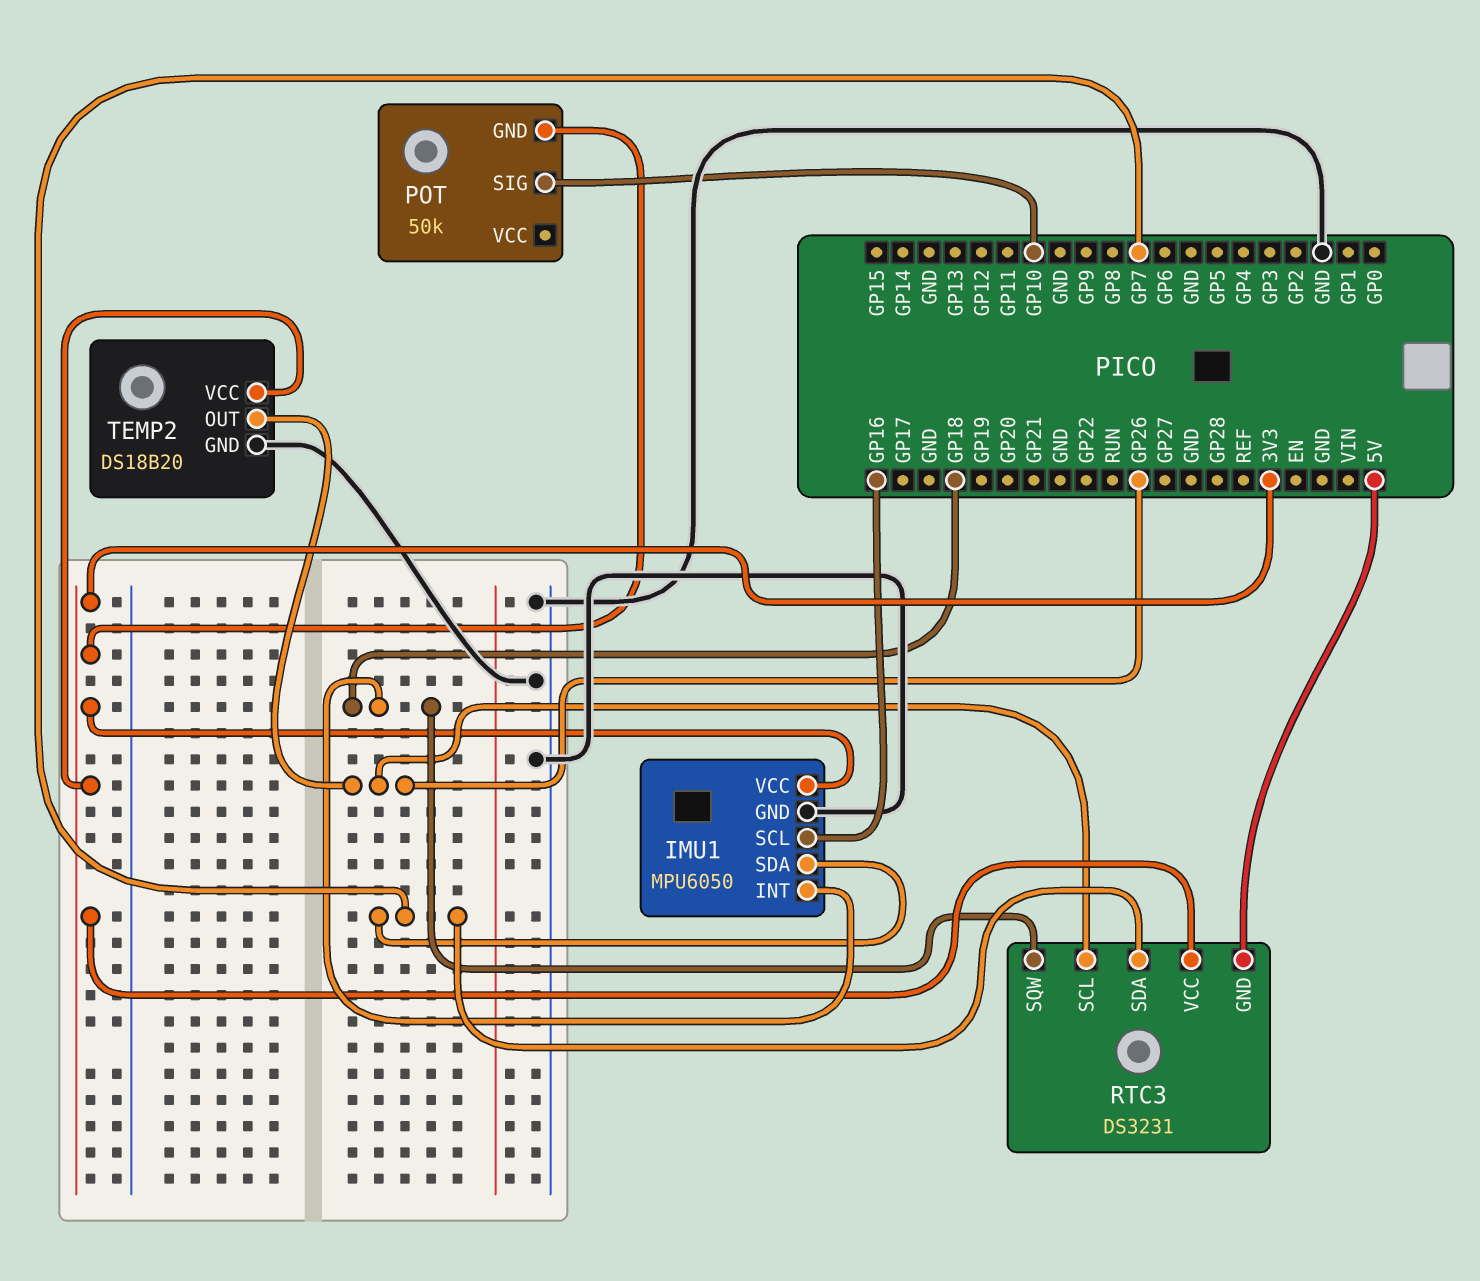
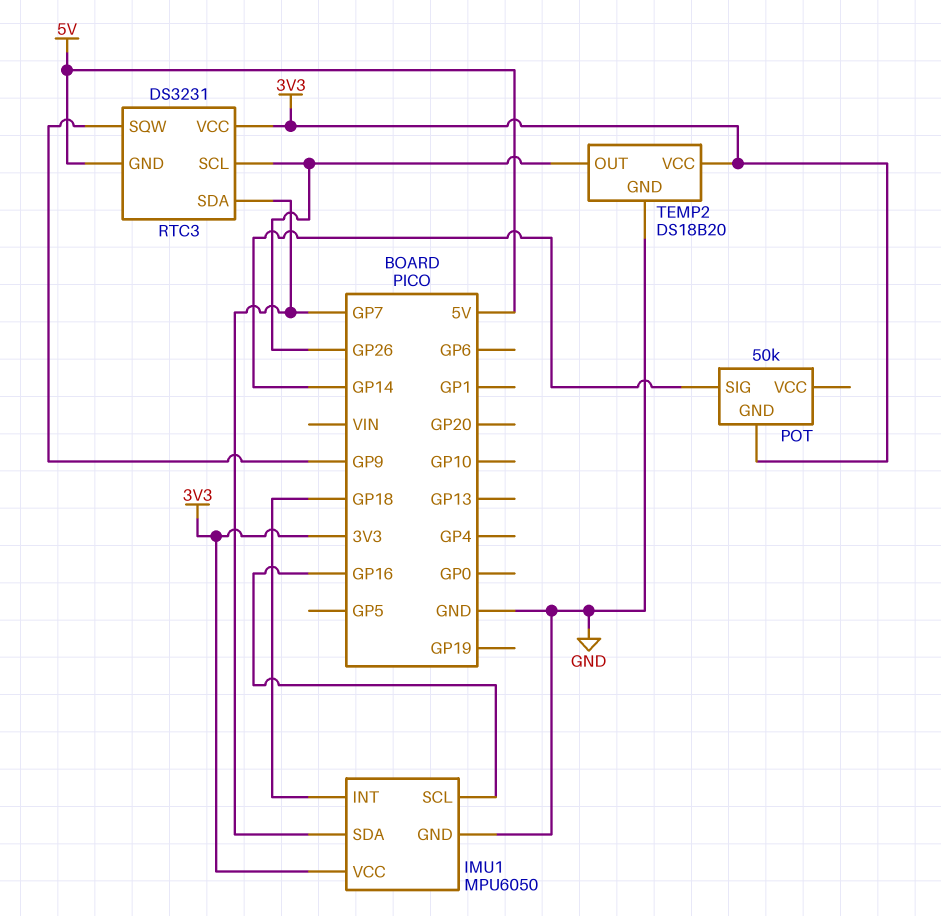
POT pin SIG: GP10 -> GP14
RTC3 pin SQW: GP18 -> GP9

